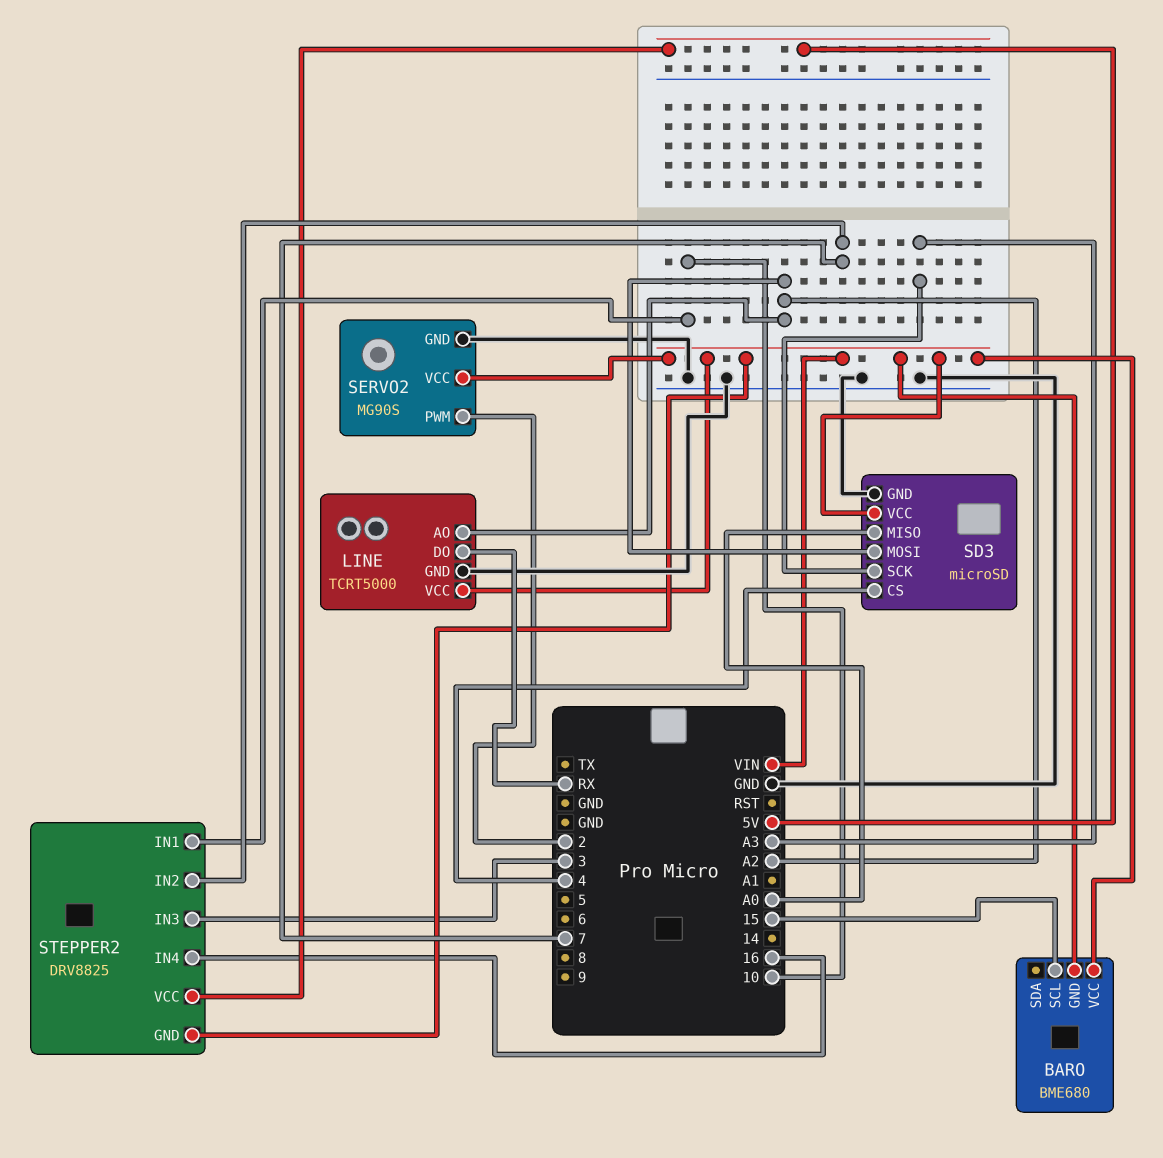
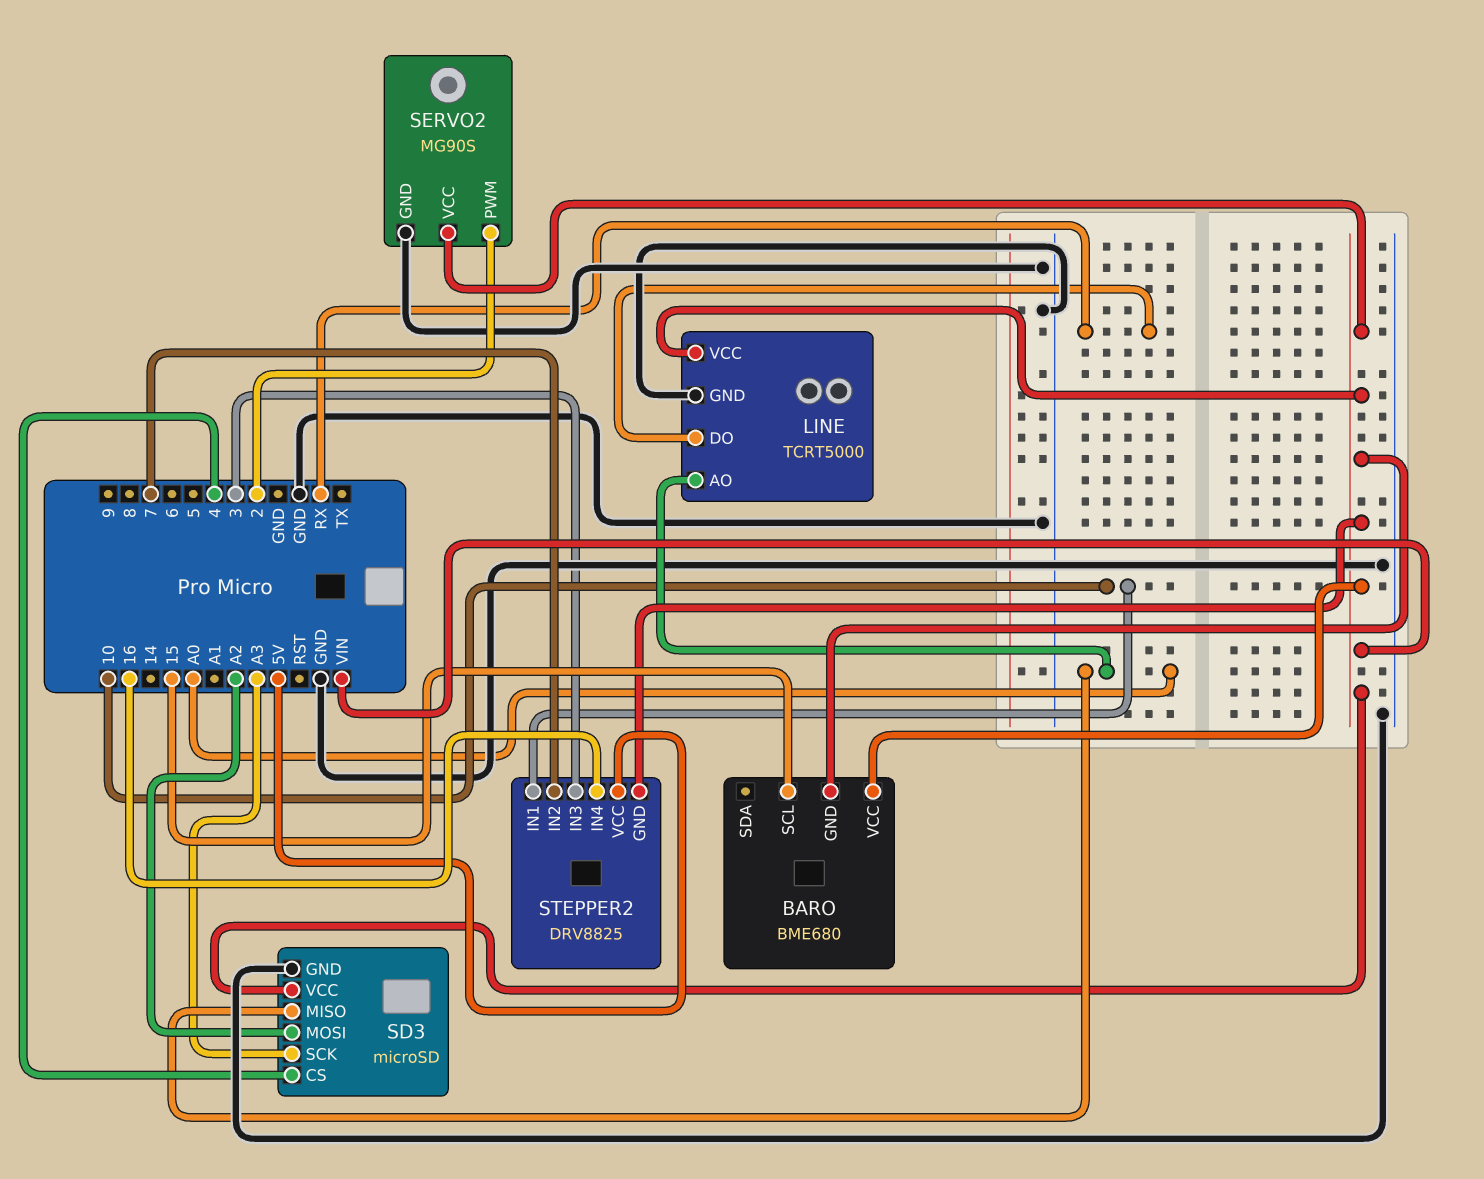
LINE pin AO: A2 -> A0

